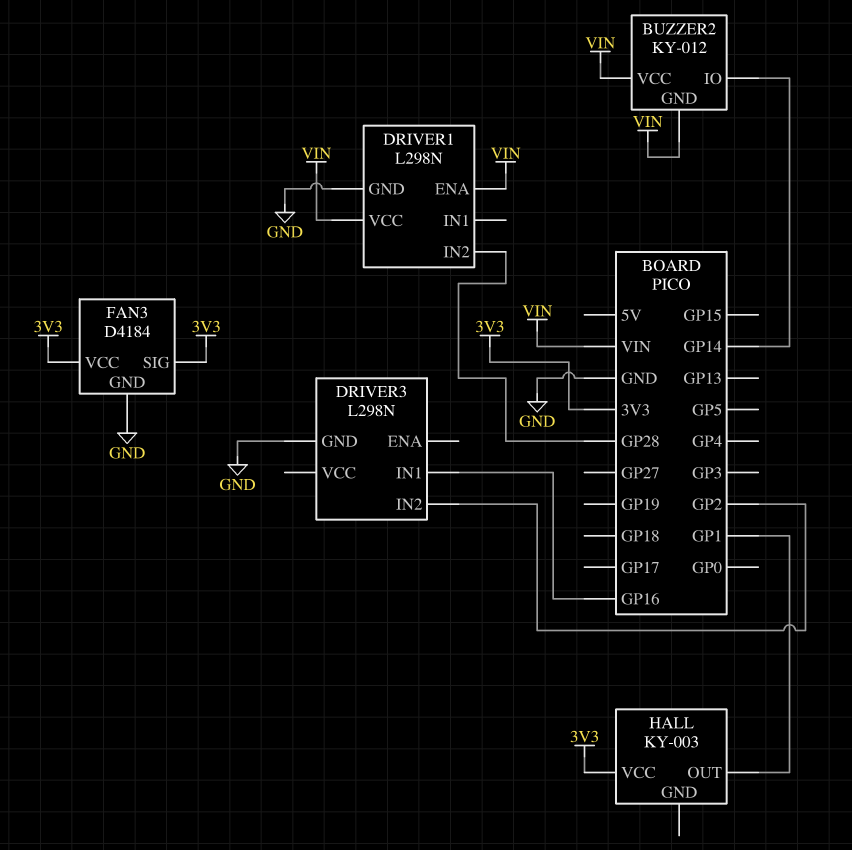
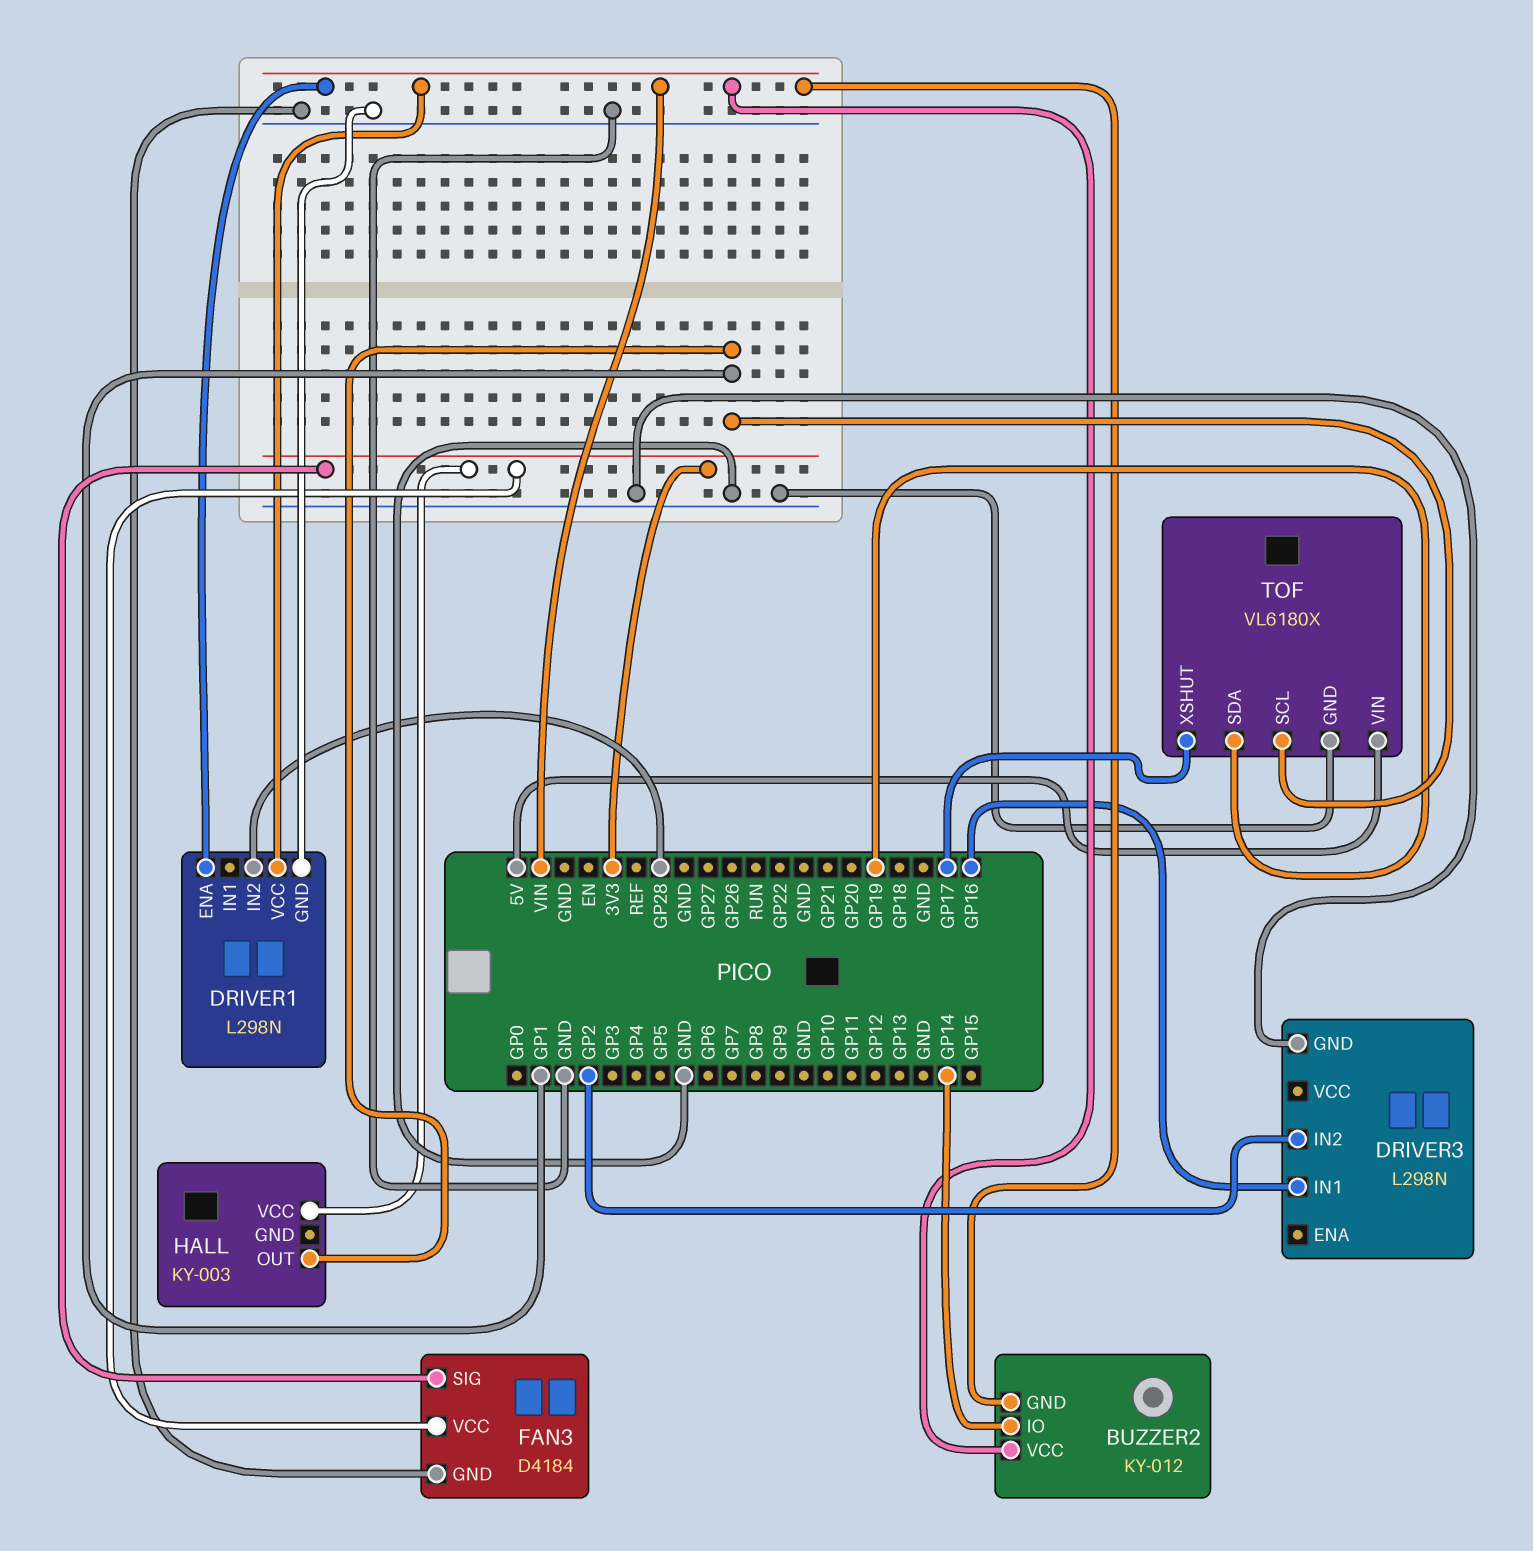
TOF: none -> VL6180X
TOF pin GND: none -> GND
TOF pin SCL: none -> GP1
TOF pin SDA: none -> GP19
TOF pin VIN: none -> 5V
TOF pin XSHUT: none -> GP17

